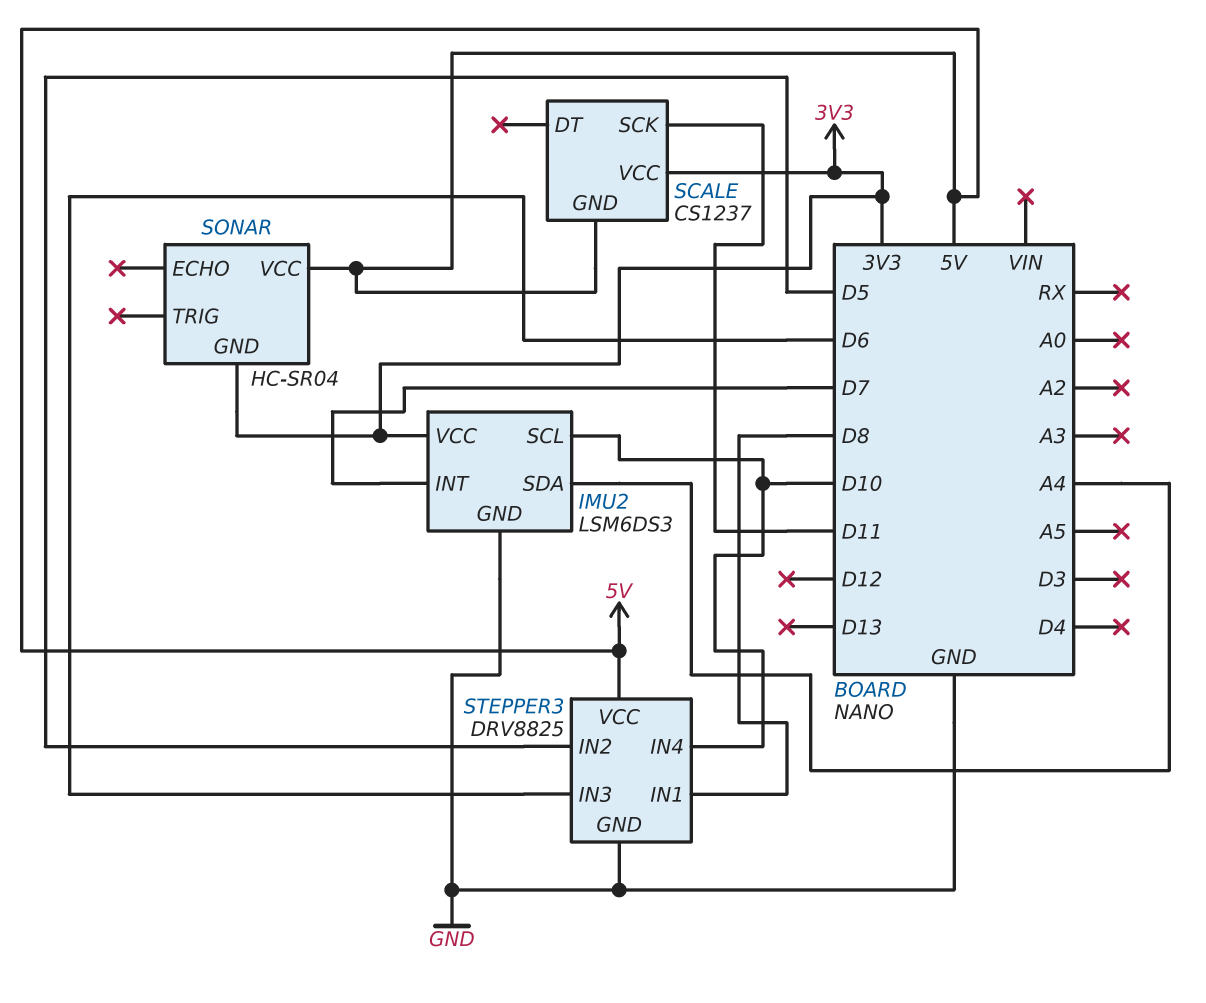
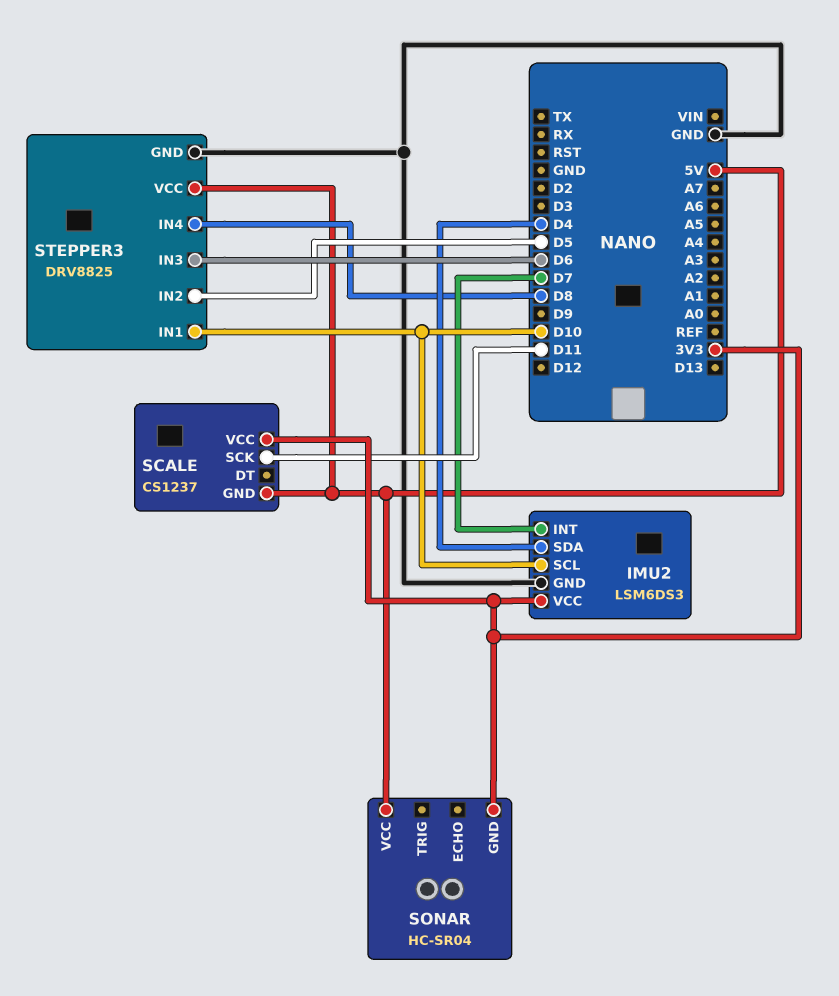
IMU2 pin SDA: A4 -> D4
STEPPER3 pin IN1: D8 -> D10
STEPPER3 pin IN4: D10 -> D8

